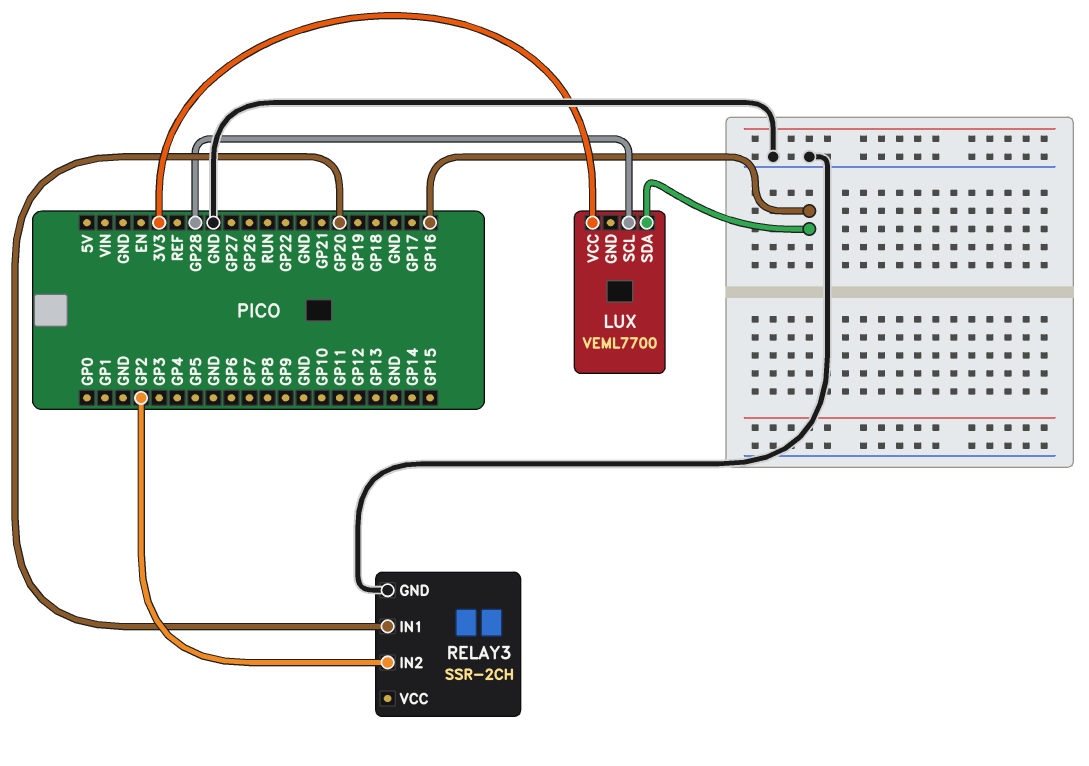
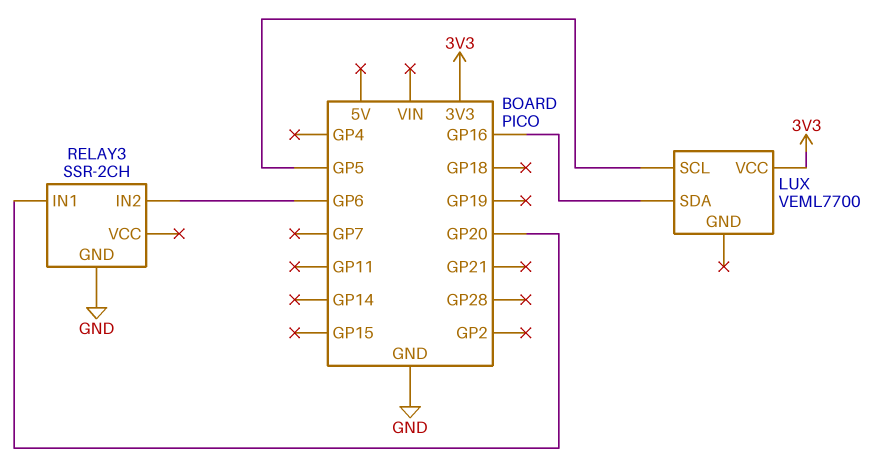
LUX pin SCL: GP28 -> GP5
RELAY3 pin IN2: GP2 -> GP6

